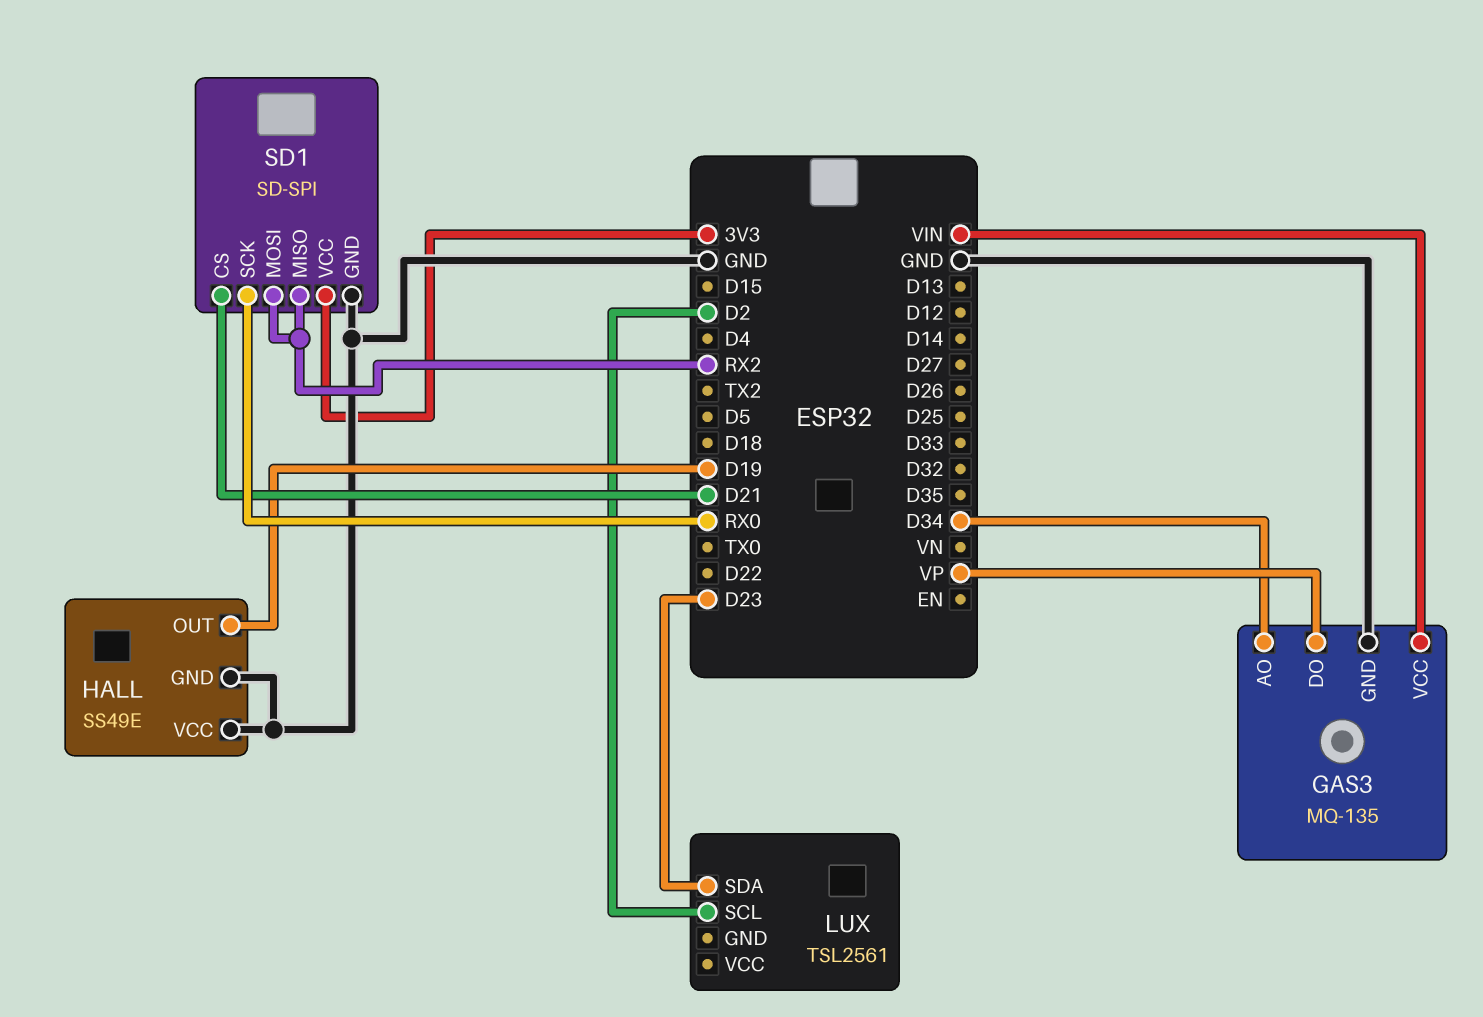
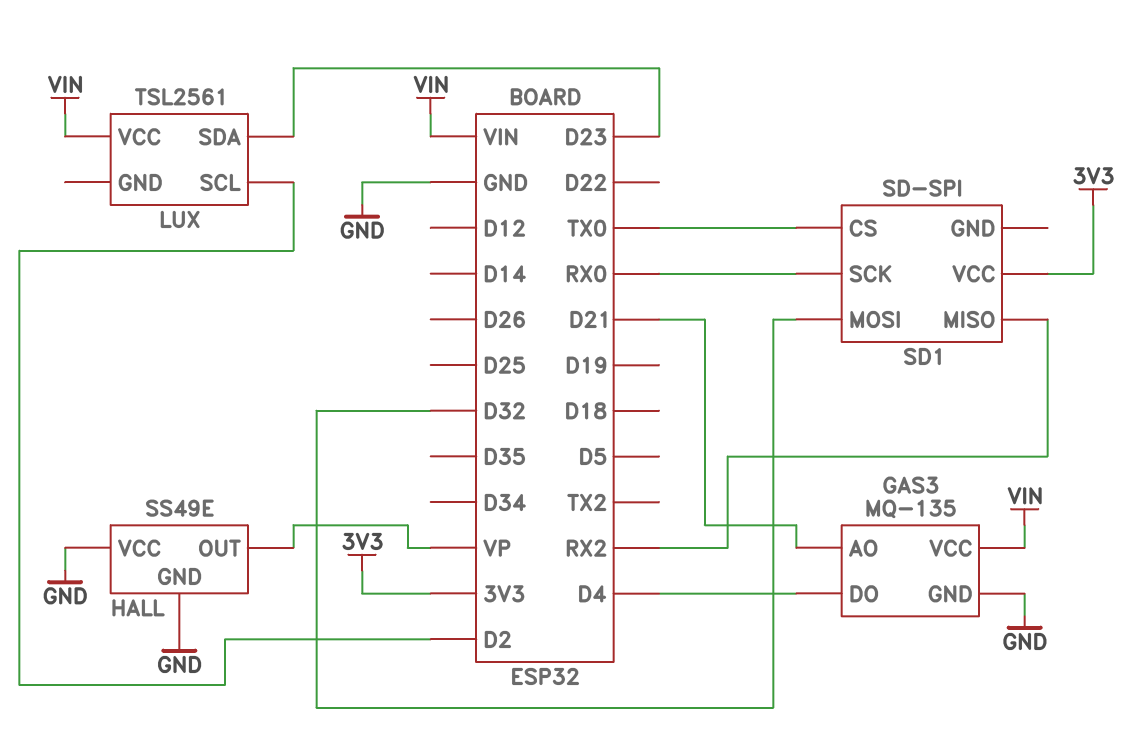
GAS3 pin AO: D34 -> D21
GAS3 pin DO: VP -> D4
HALL pin OUT: D19 -> VP
LUX pin VCC: none -> VIN
SD1 pin CS: D21 -> TX0
SD1 pin GND: GND -> none
SD1 pin MOSI: RX2 -> D32

